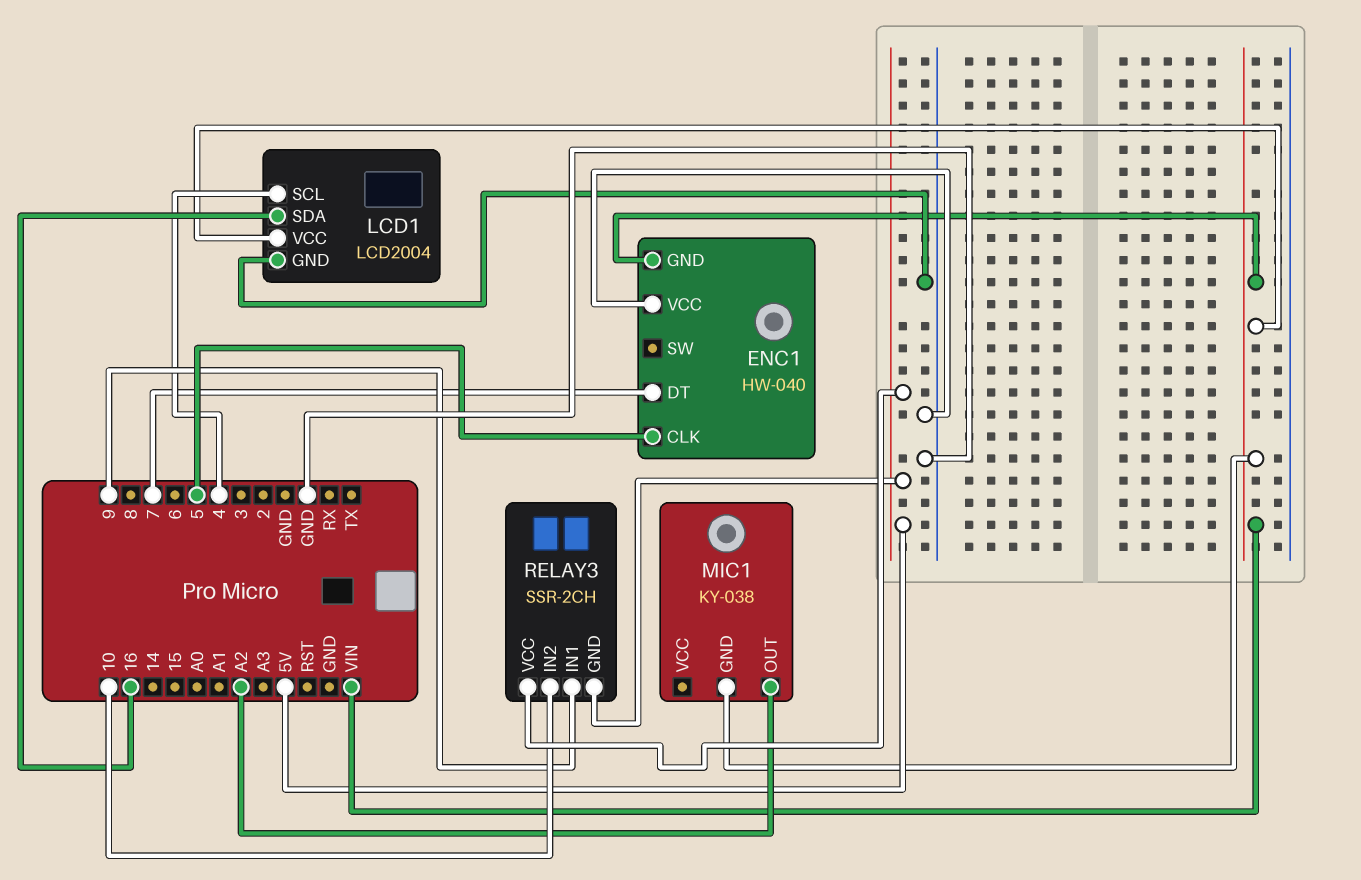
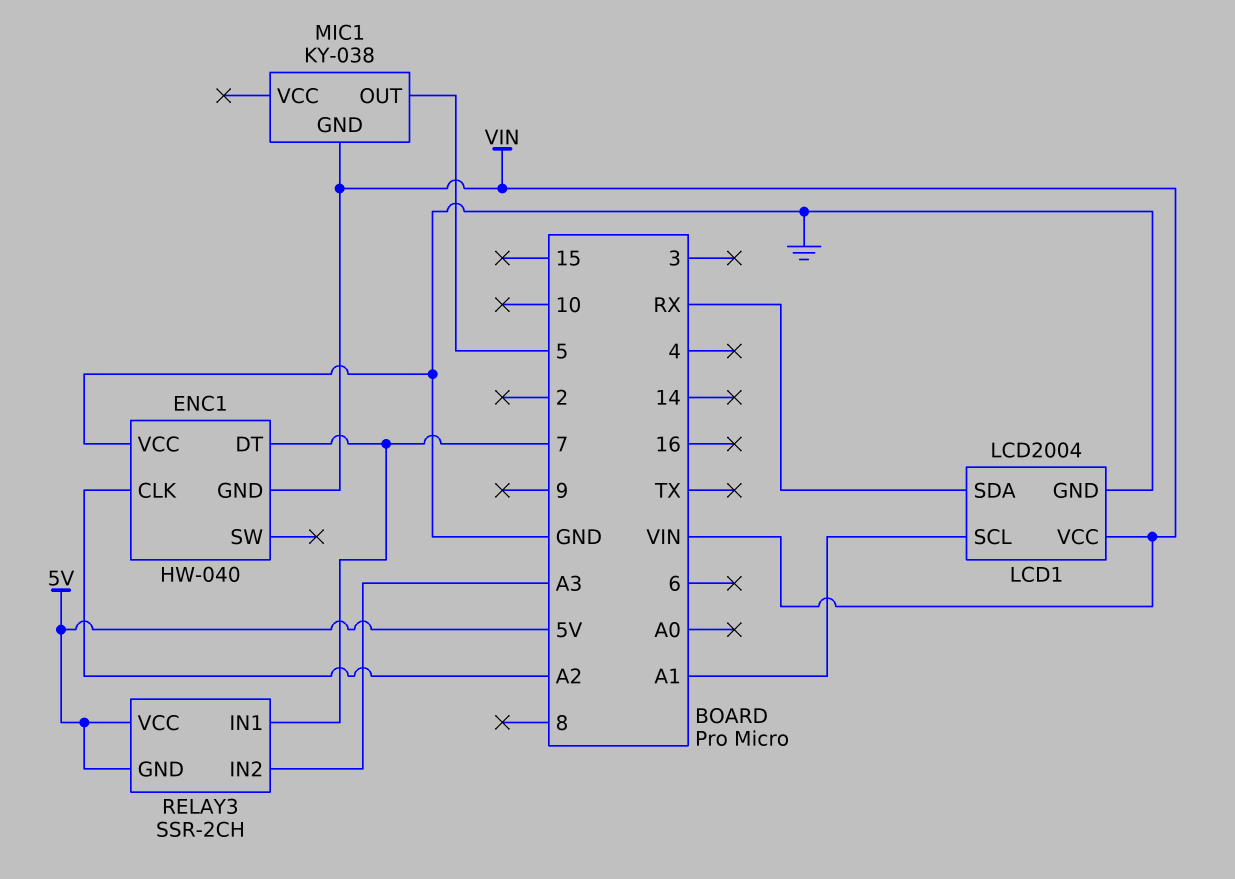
ENC1 pin CLK: 5 -> A2
LCD1 pin SCL: 4 -> A1
LCD1 pin SDA: 16 -> RX
MIC1 pin OUT: A2 -> 5
RELAY3 pin IN1: 9 -> 7
RELAY3 pin IN2: 10 -> A3

